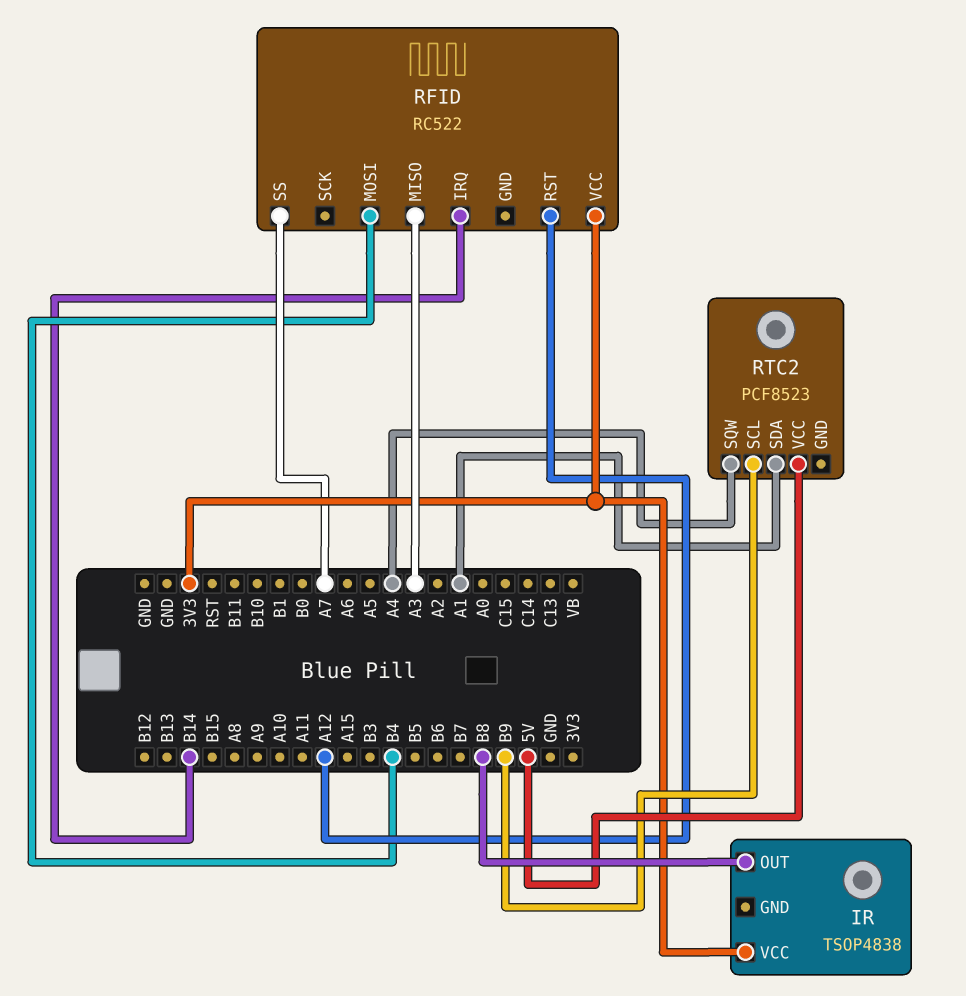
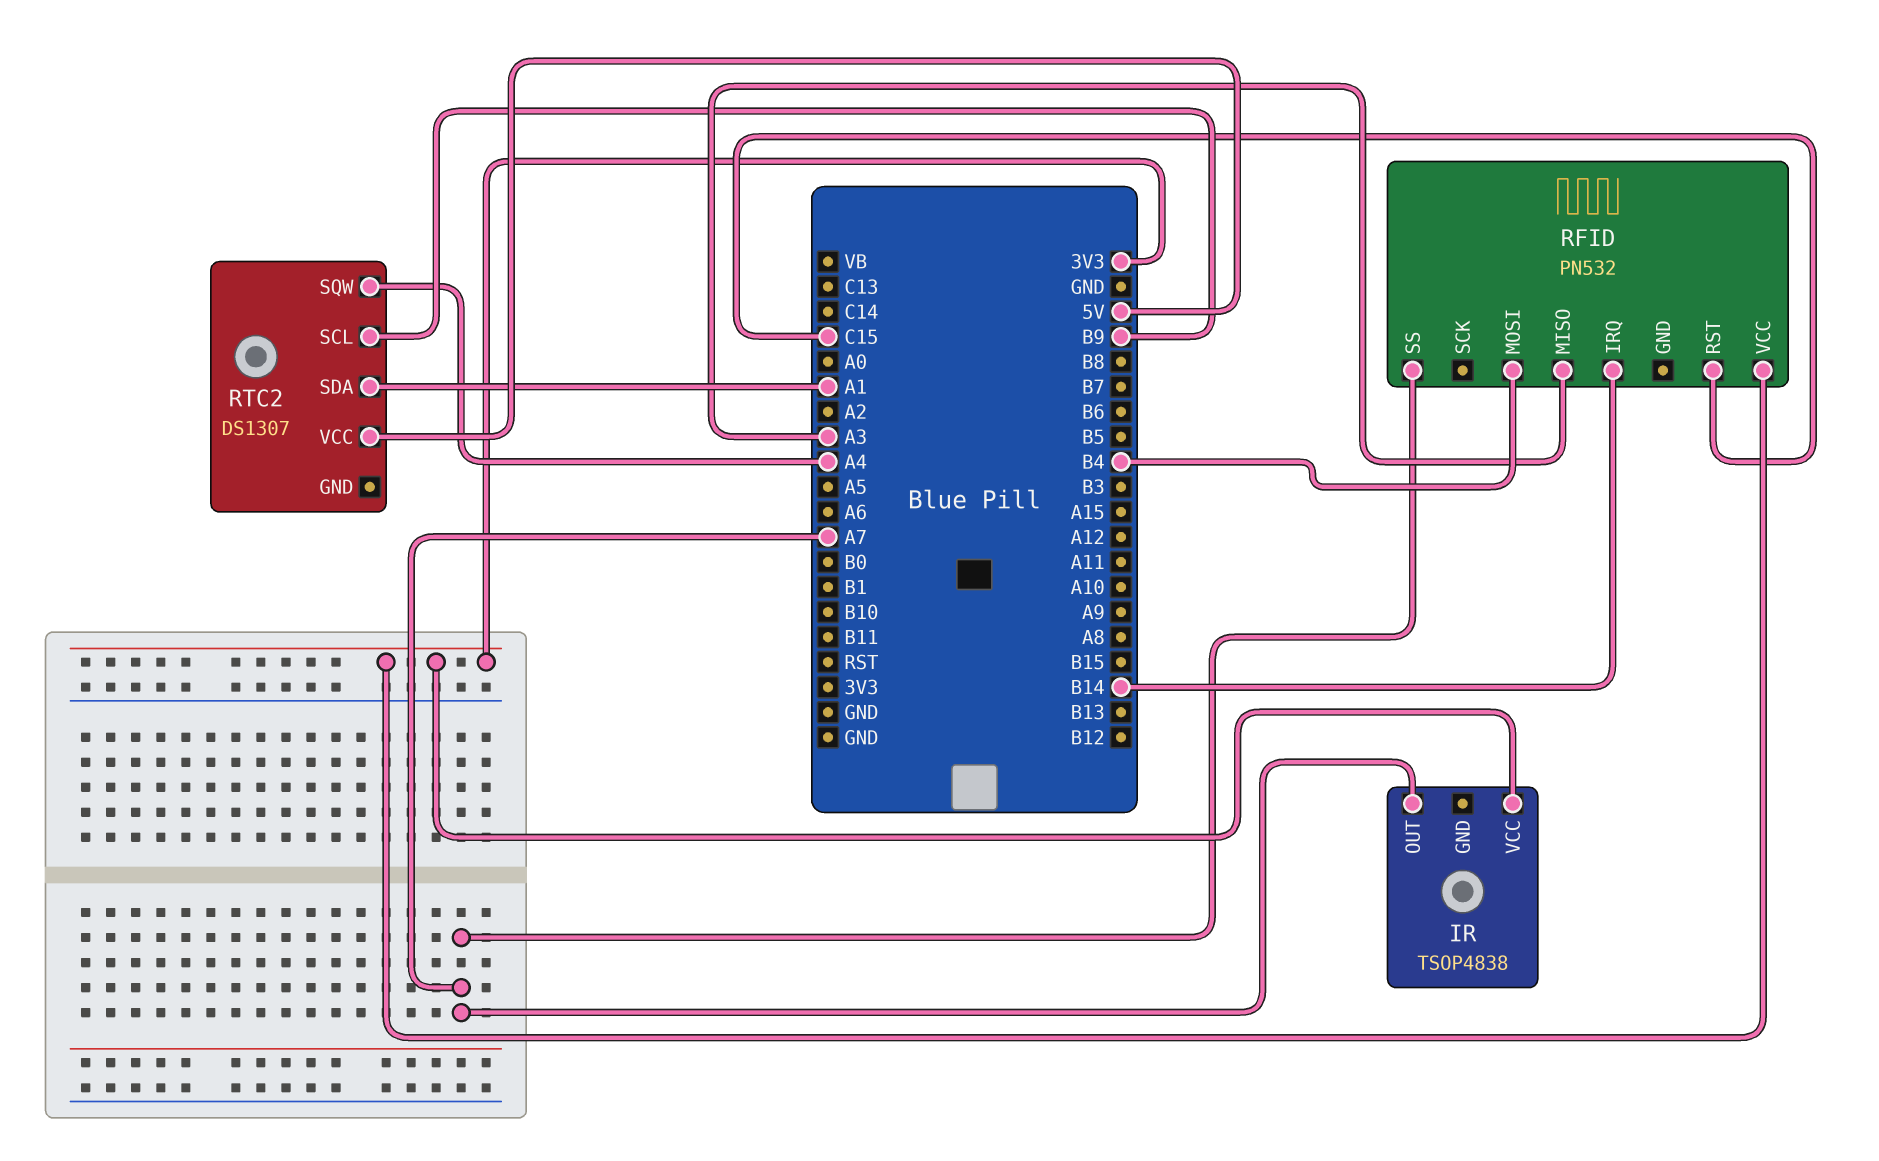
IR pin OUT: B8 -> A7
RFID: RC522 -> PN532
RFID pin RST: A12 -> C15
RTC2: PCF8523 -> DS1307

